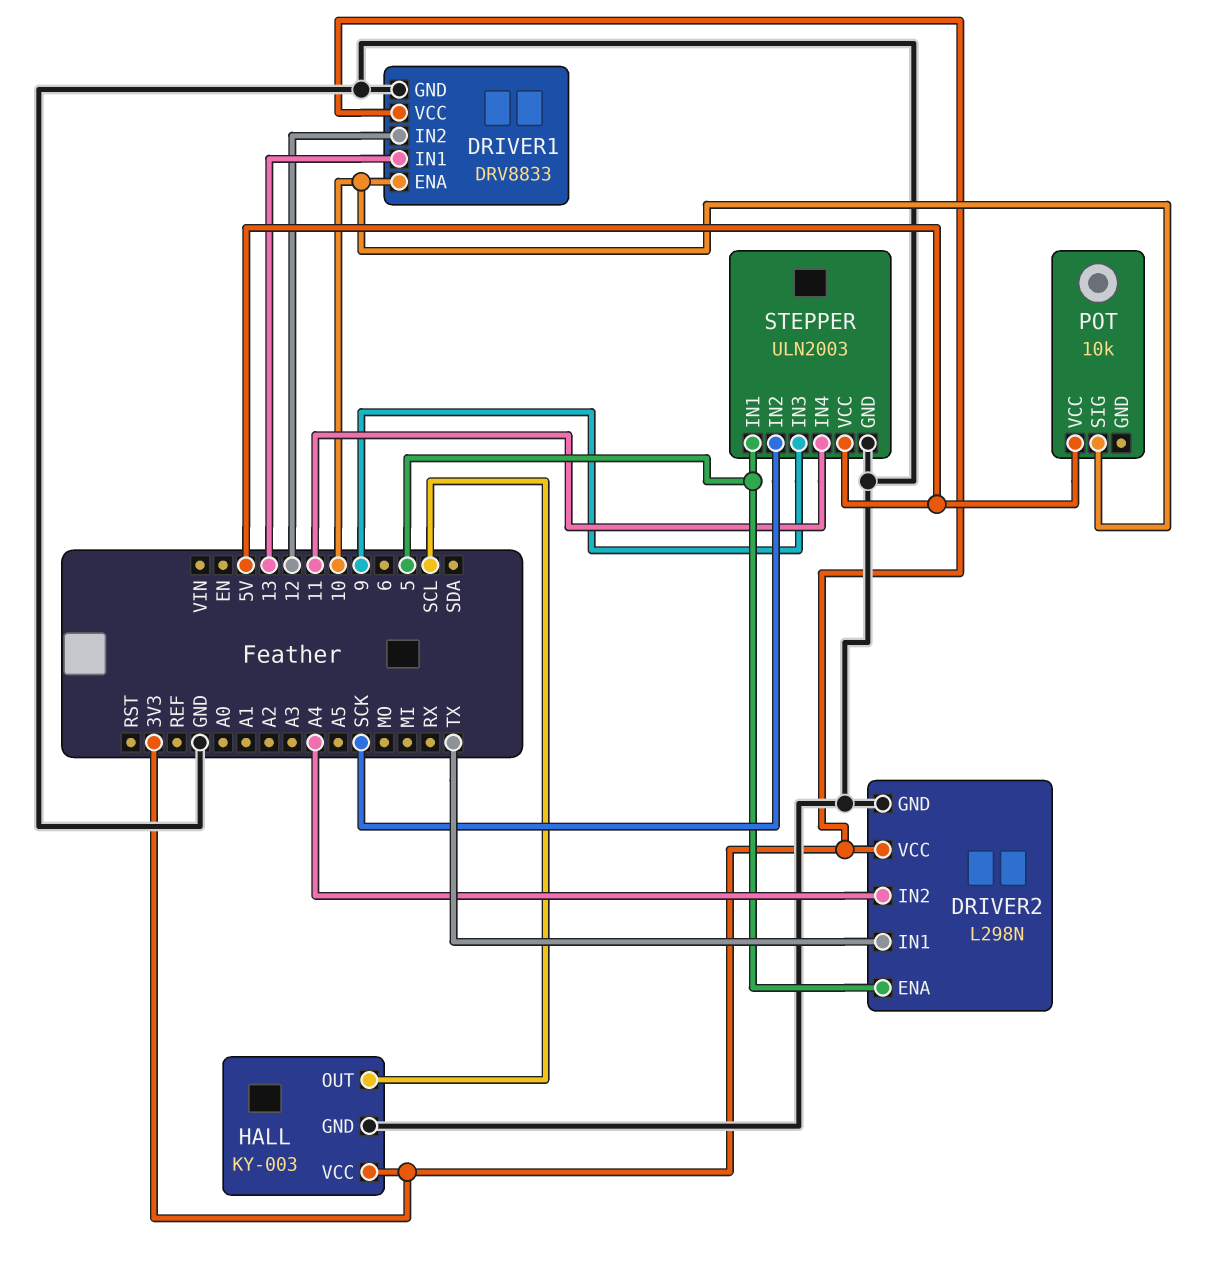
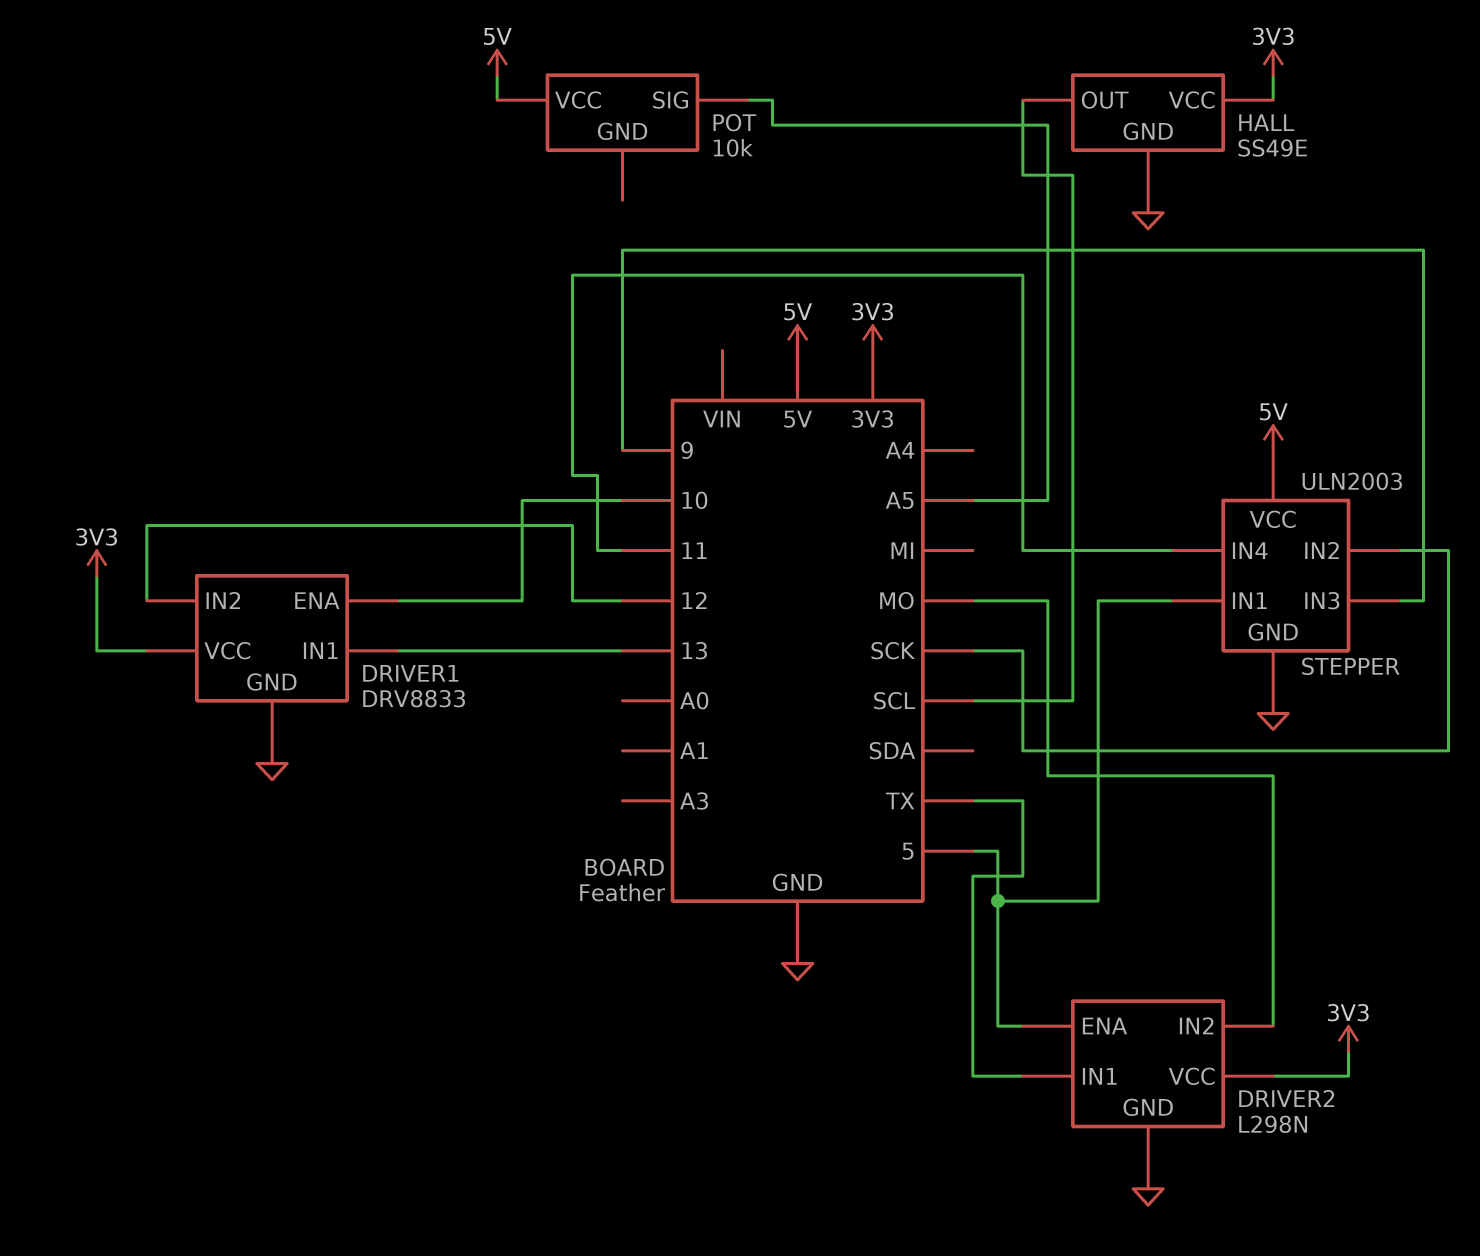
DRIVER2 pin IN2: A4 -> MO
HALL: KY-003 -> SS49E
POT pin SIG: 10 -> A5

